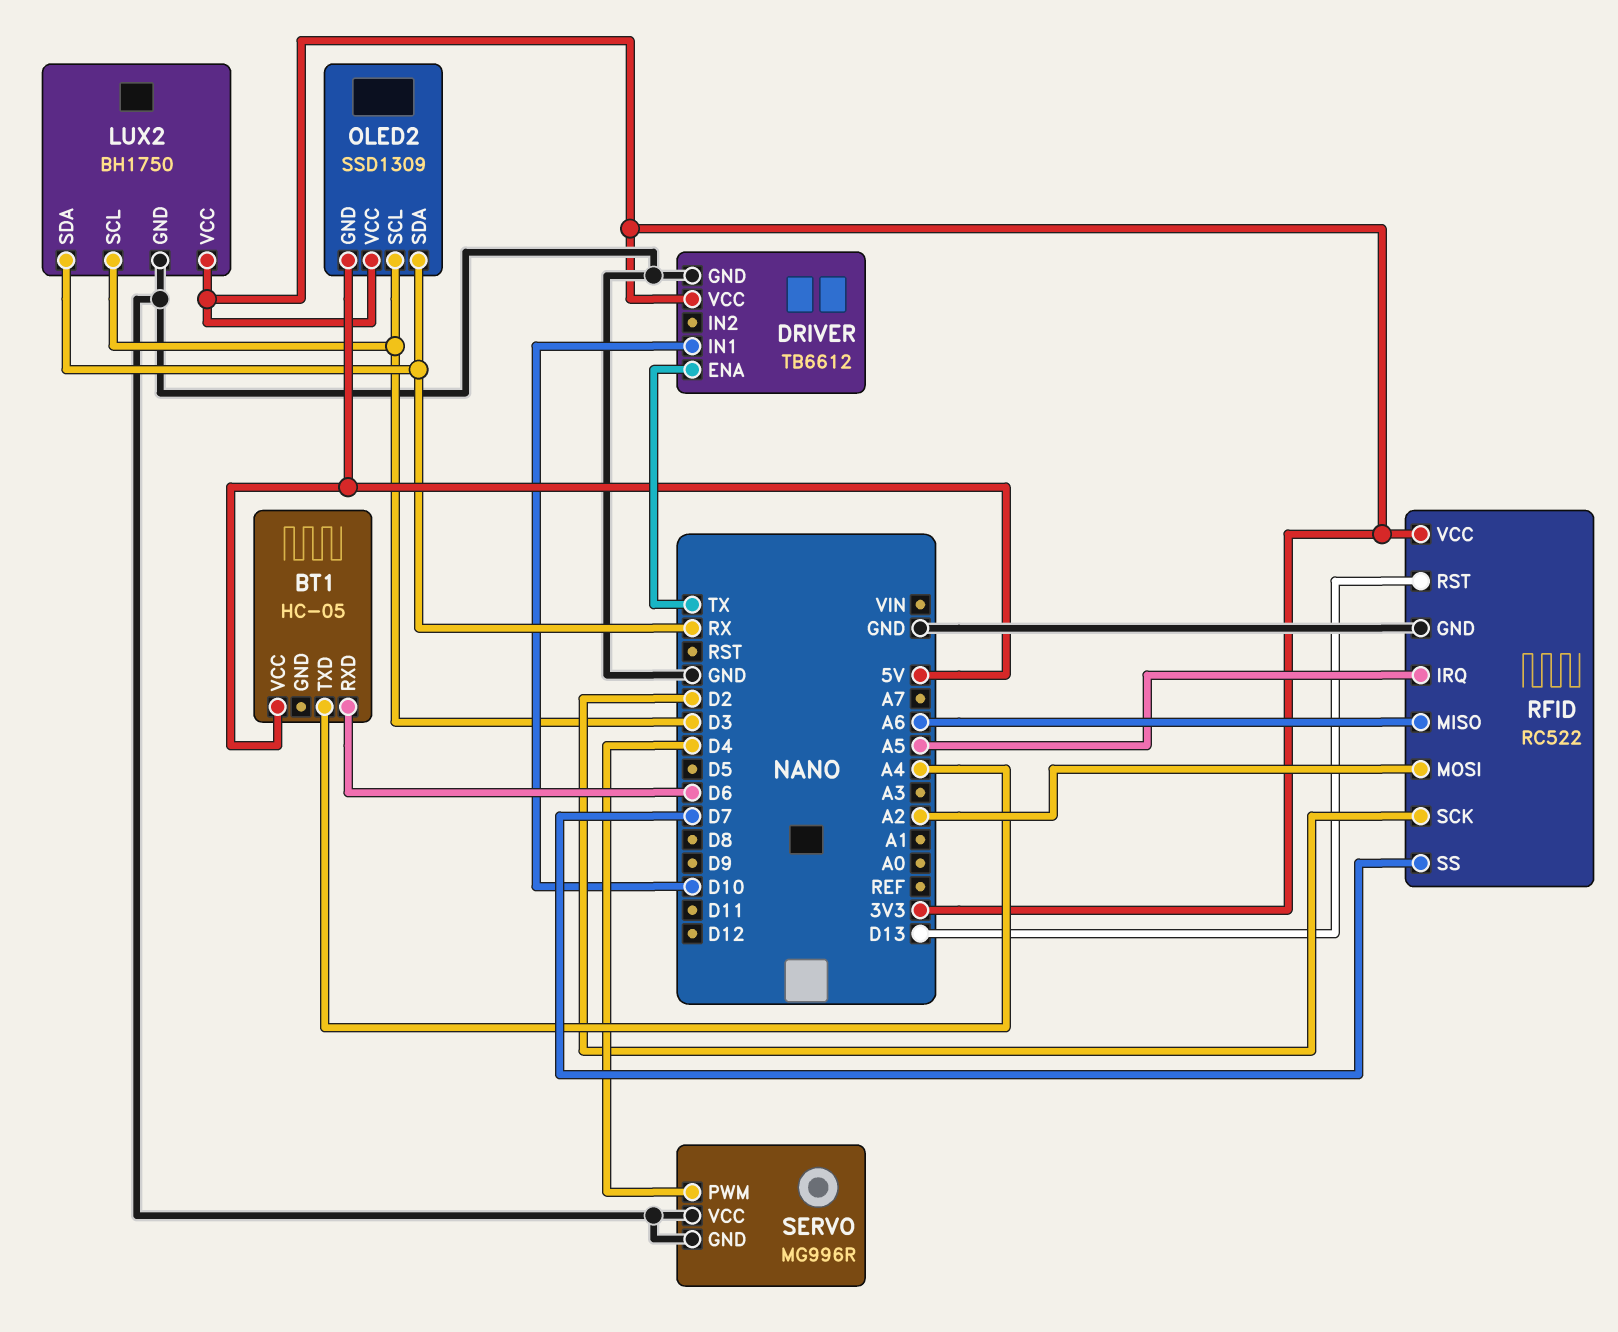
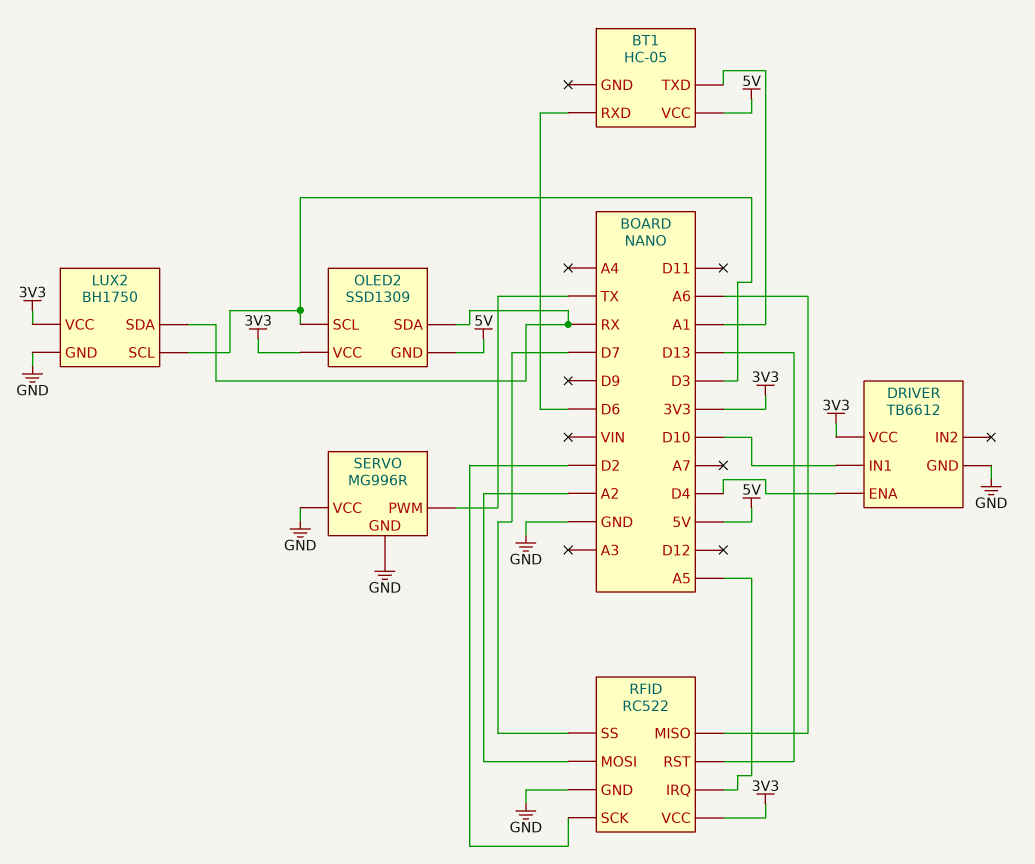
BT1 pin TXD: A4 -> A1
DRIVER pin ENA: TX -> D4
SERVO pin PWM: D4 -> TX

